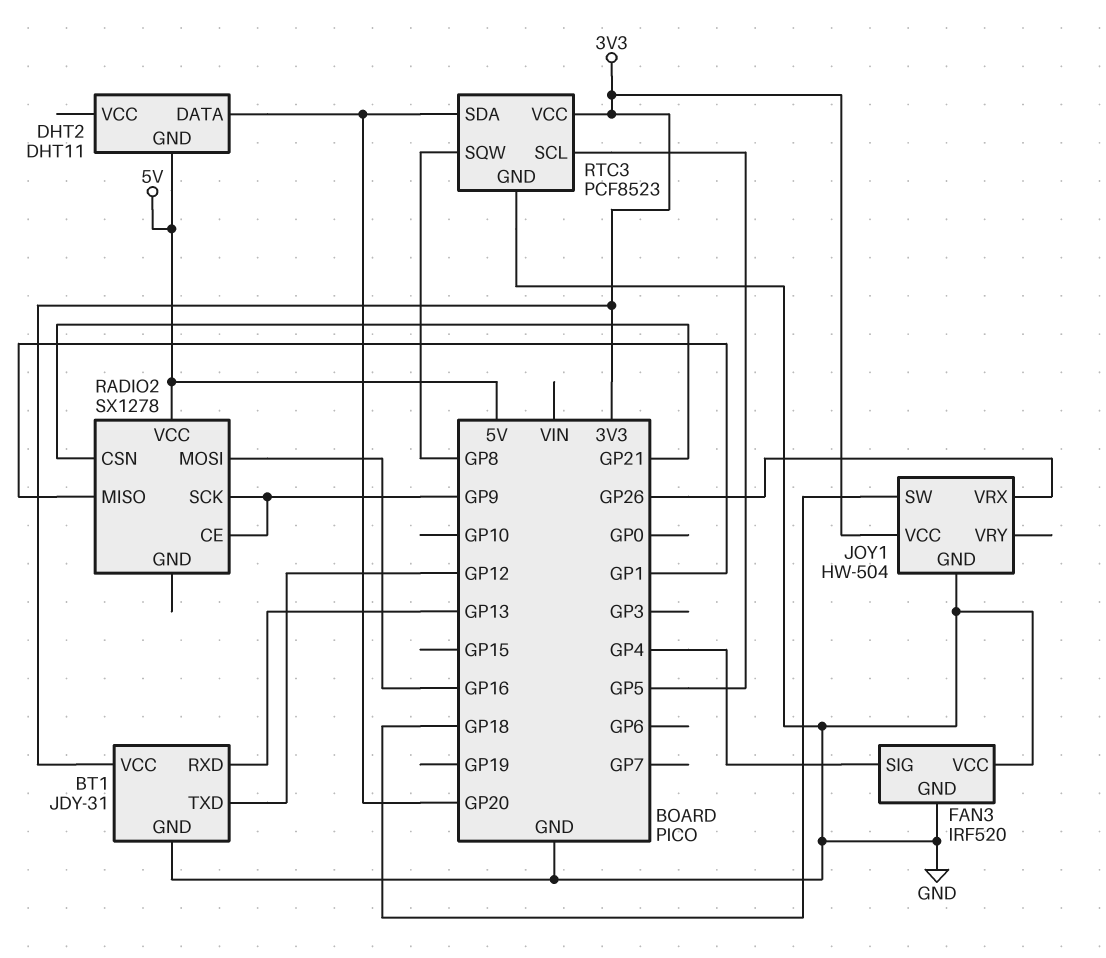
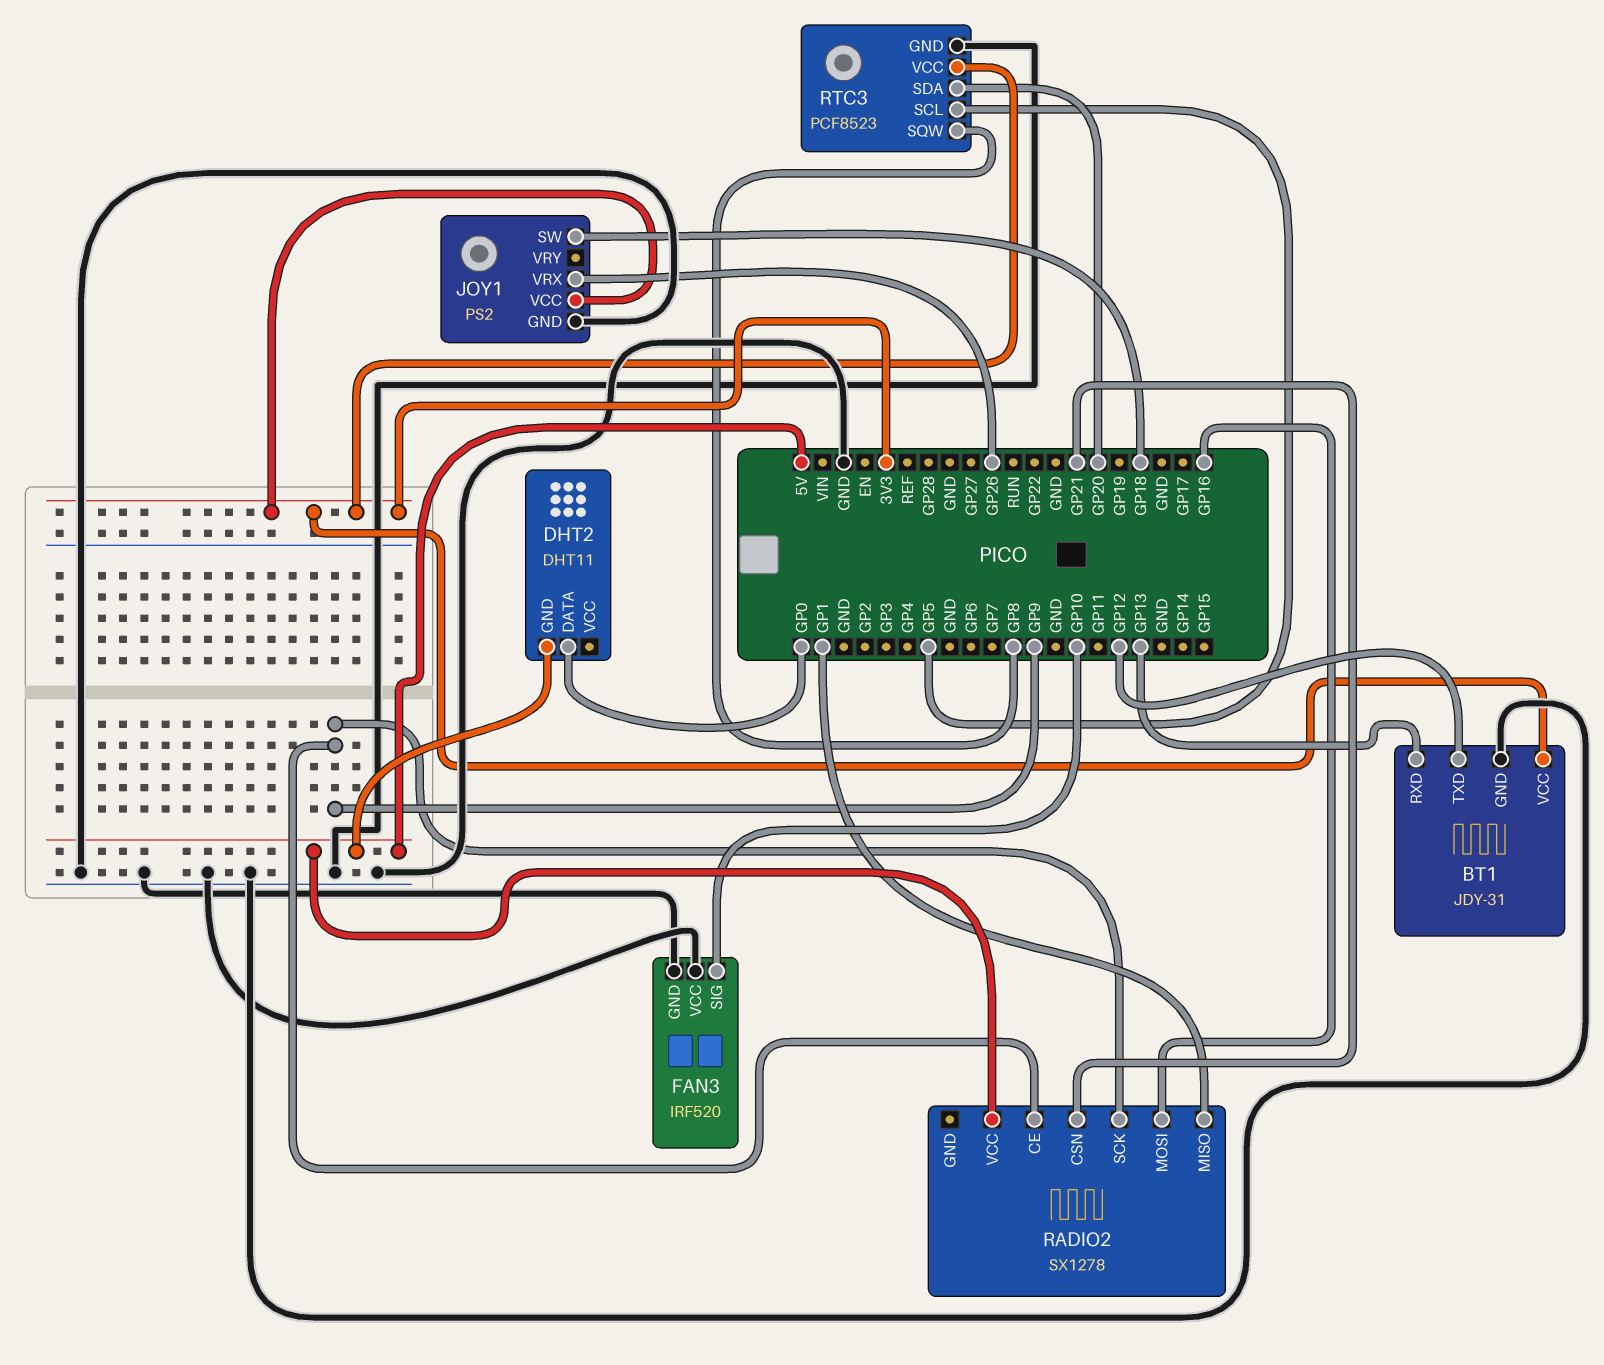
DHT2 pin DATA: GP20 -> GP0
FAN3 pin SIG: GP4 -> GP10
JOY1: HW-504 -> PS2

